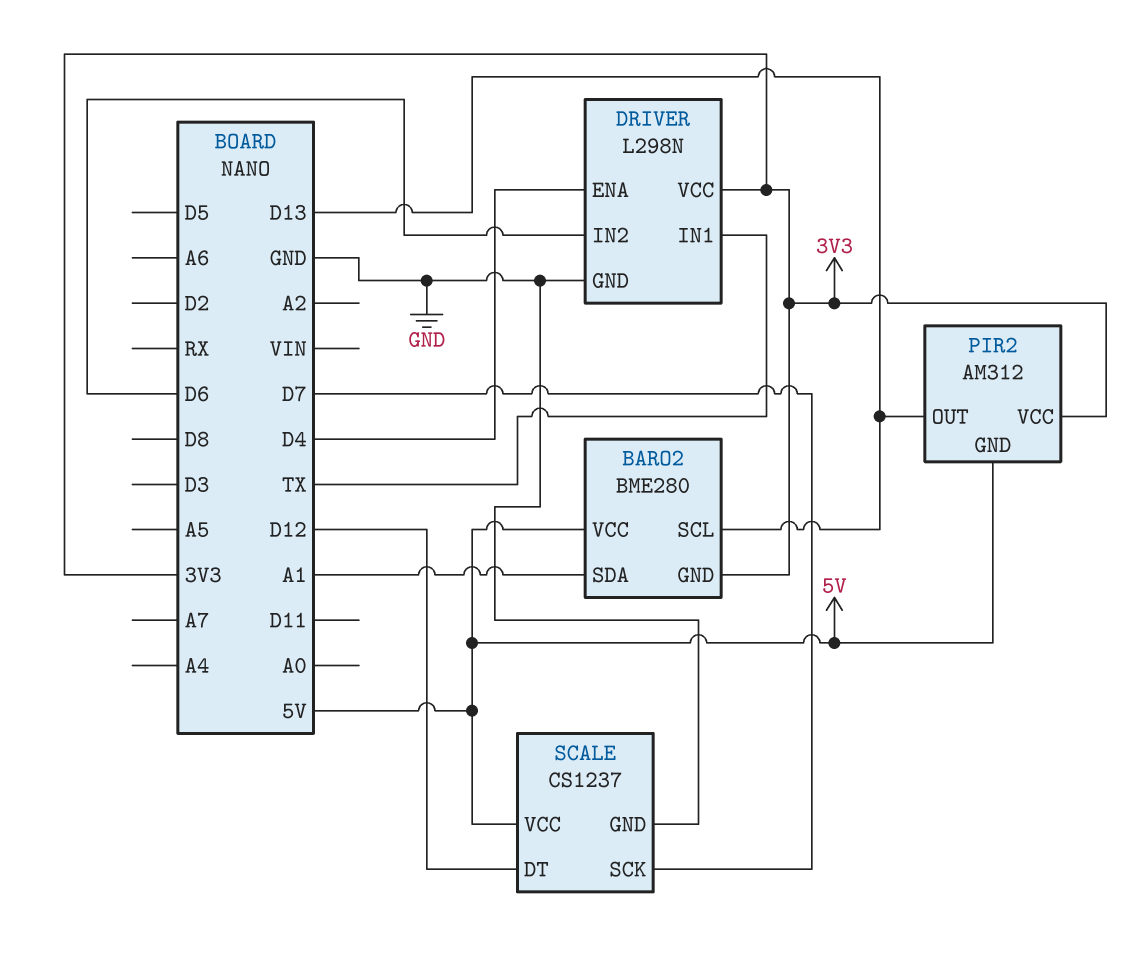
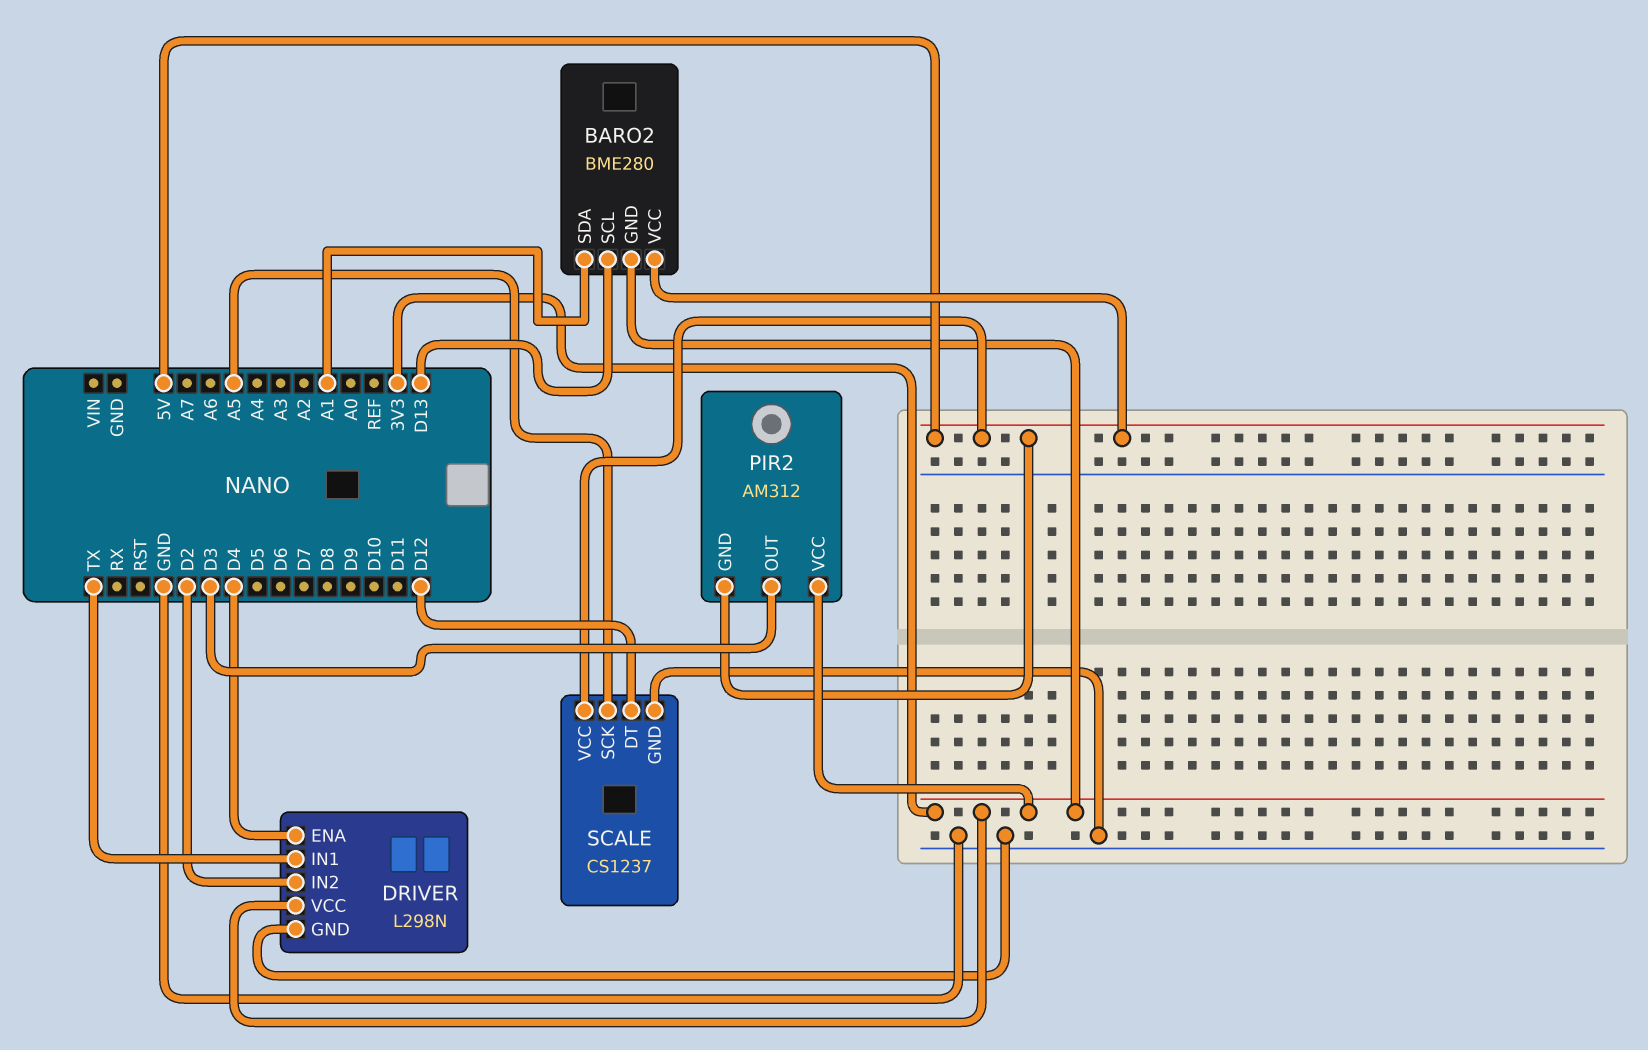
DRIVER pin IN2: D6 -> D2
PIR2 pin OUT: D13 -> D3
SCALE pin SCK: D7 -> A5

